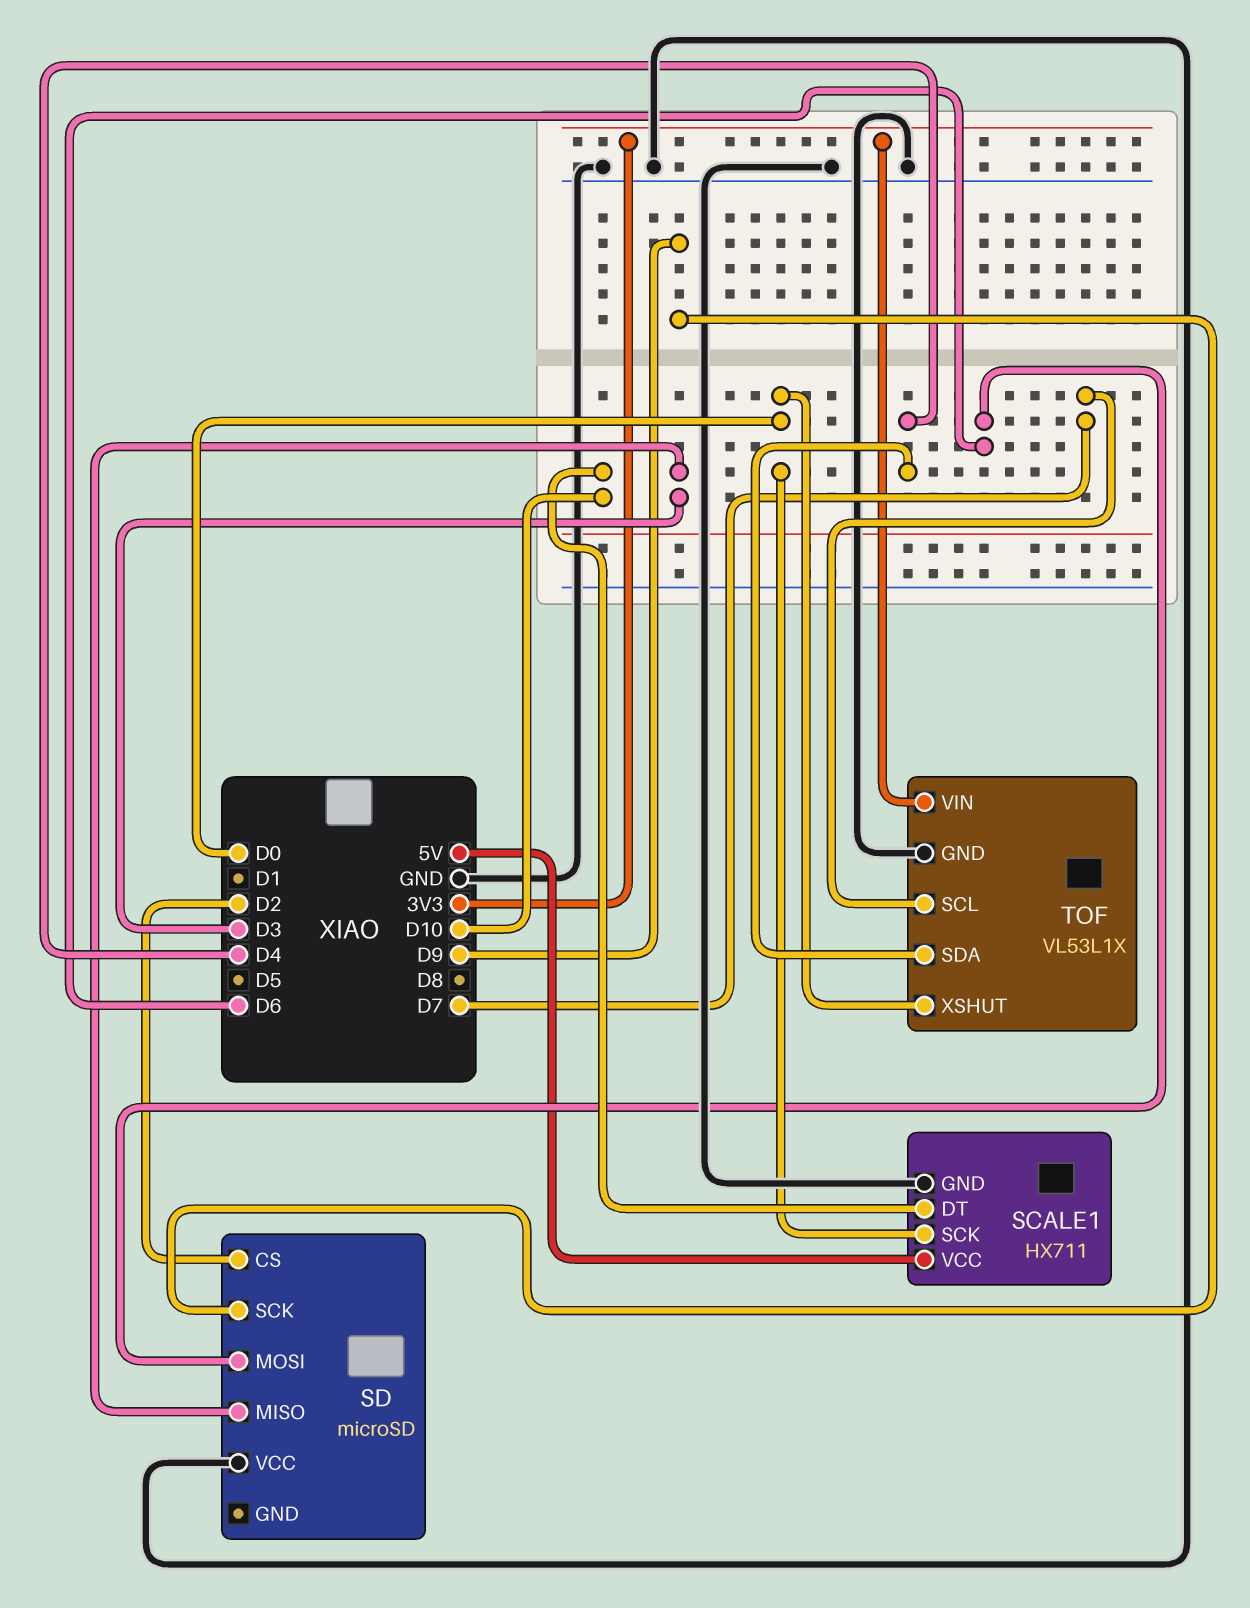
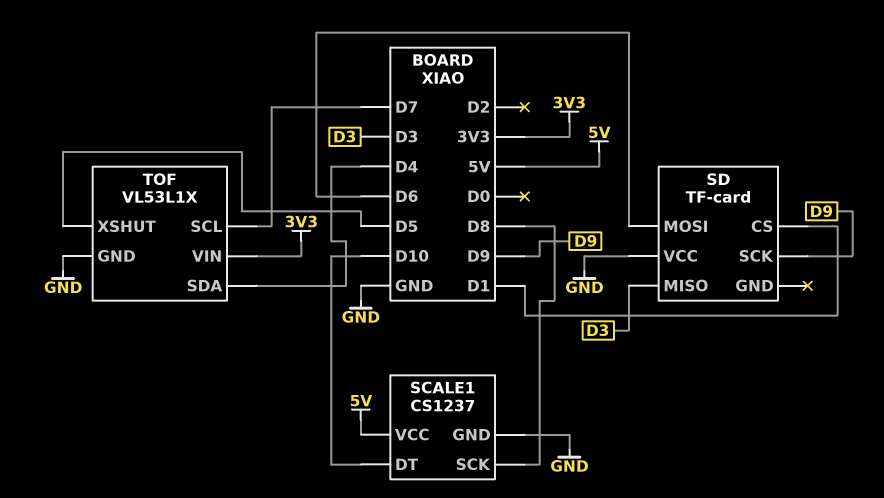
SCALE1: HX711 -> CS1237
SCALE1 pin SCK: D0 -> D8
SD: microSD -> TF-card
SD pin CS: D2 -> D1
TOF pin XSHUT: D0 -> D5

